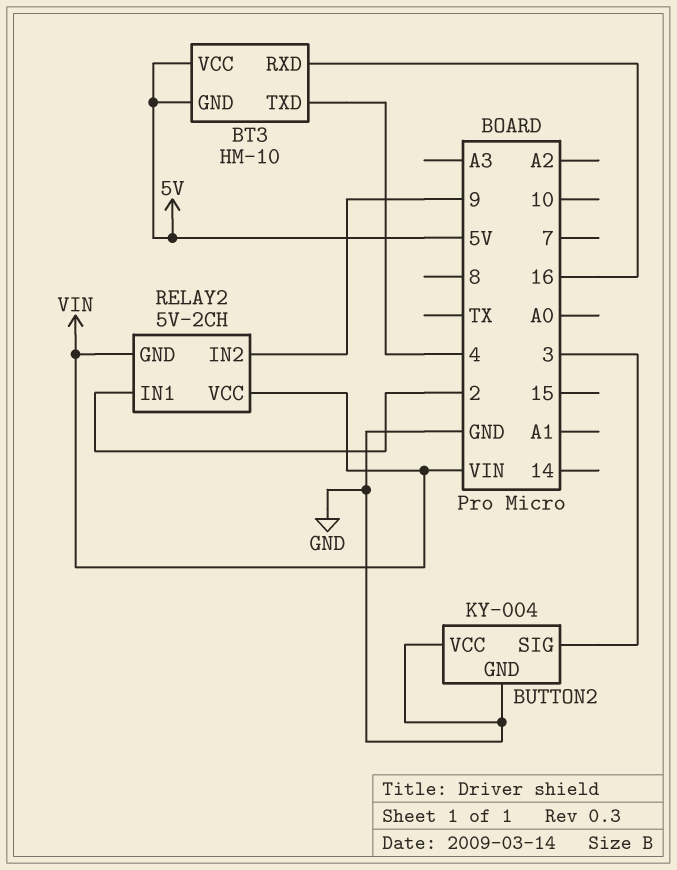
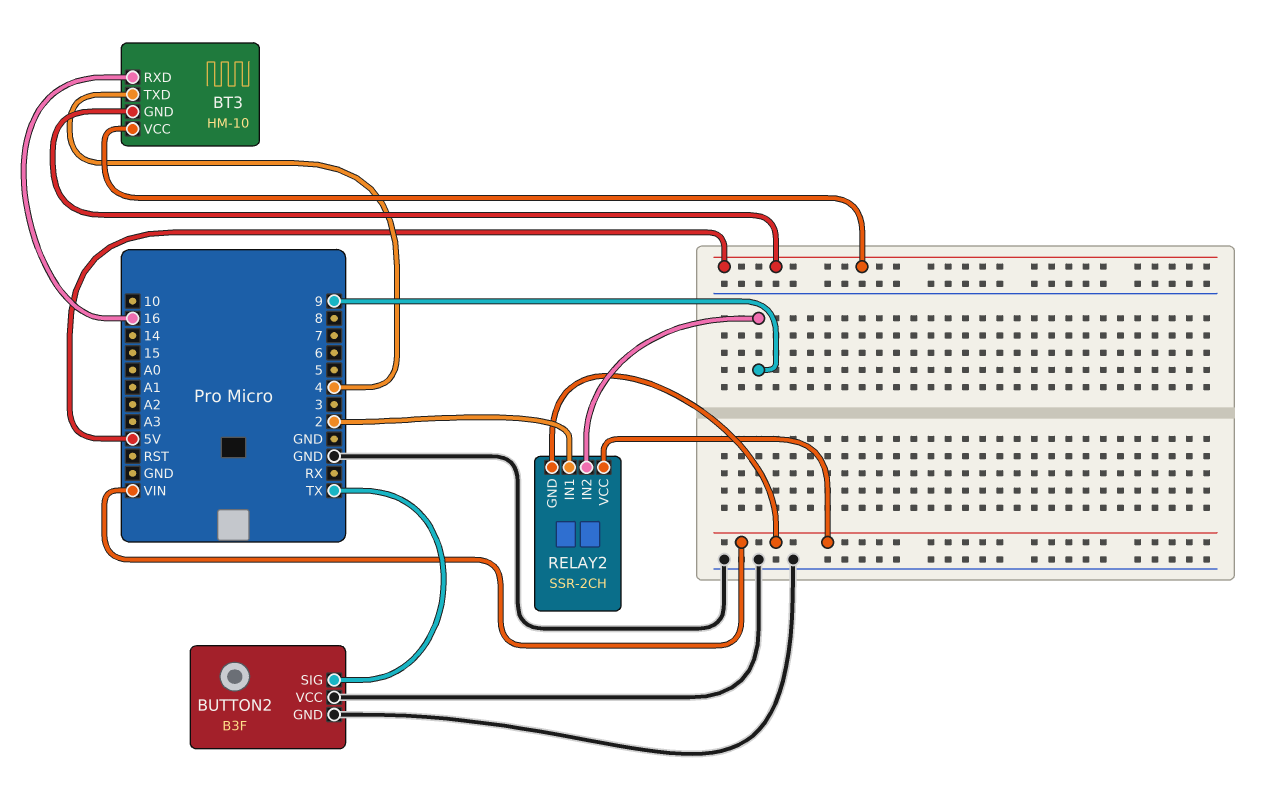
BUTTON2: KY-004 -> B3F
BUTTON2 pin SIG: 3 -> TX
RELAY2: 5V-2CH -> SSR-2CH

